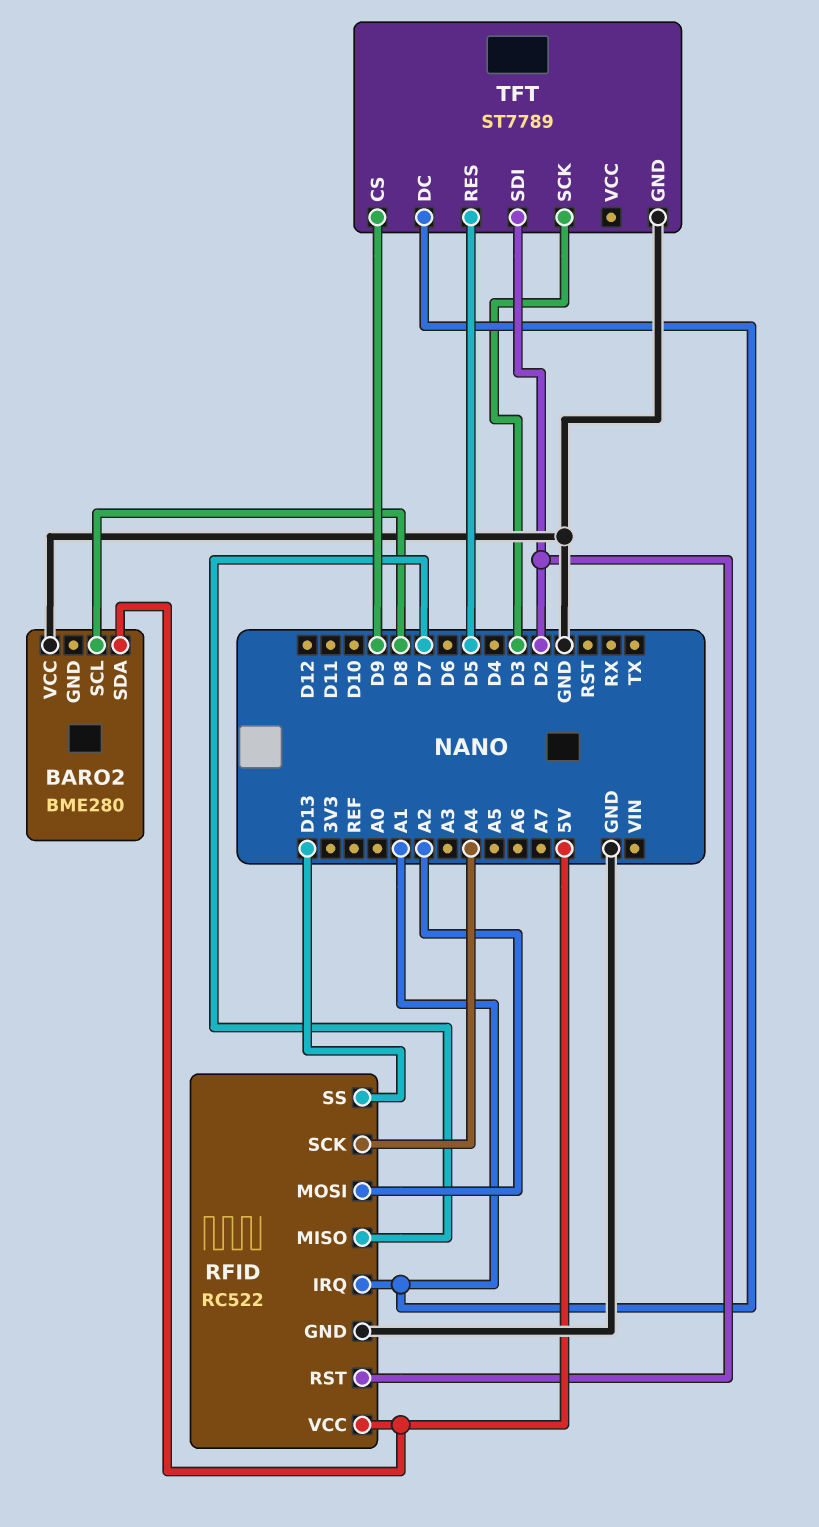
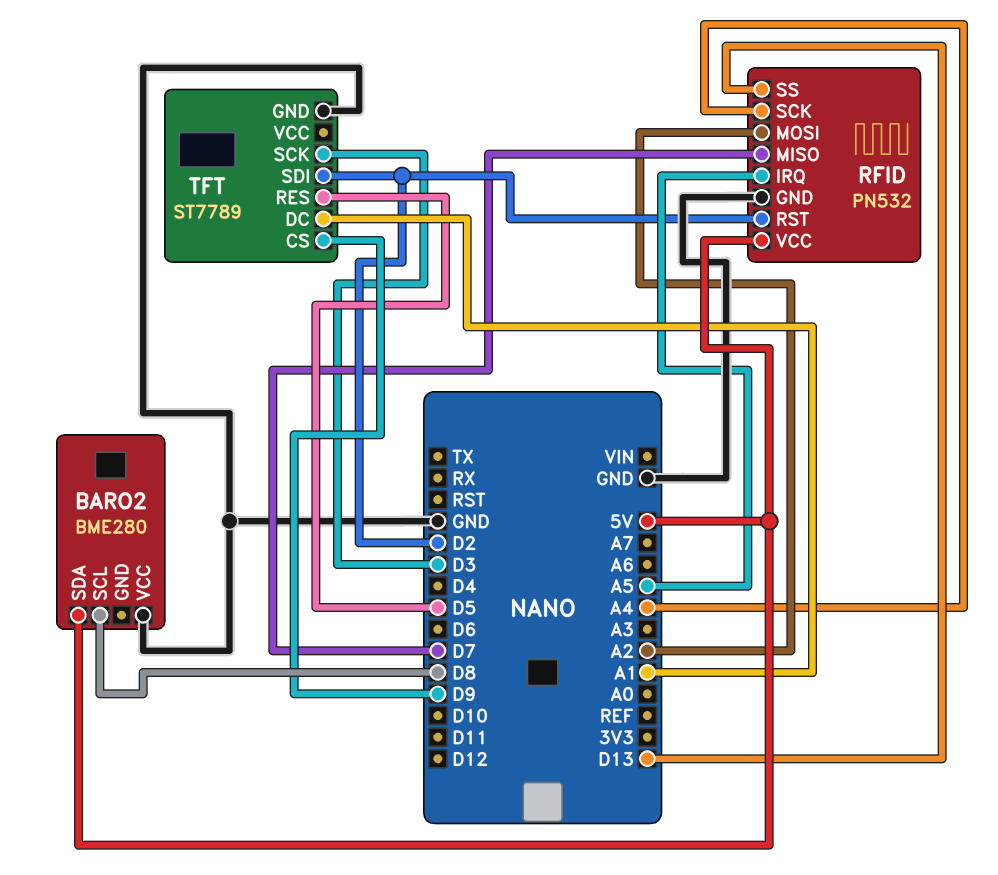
RFID: RC522 -> PN532
RFID pin IRQ: A1 -> A5

